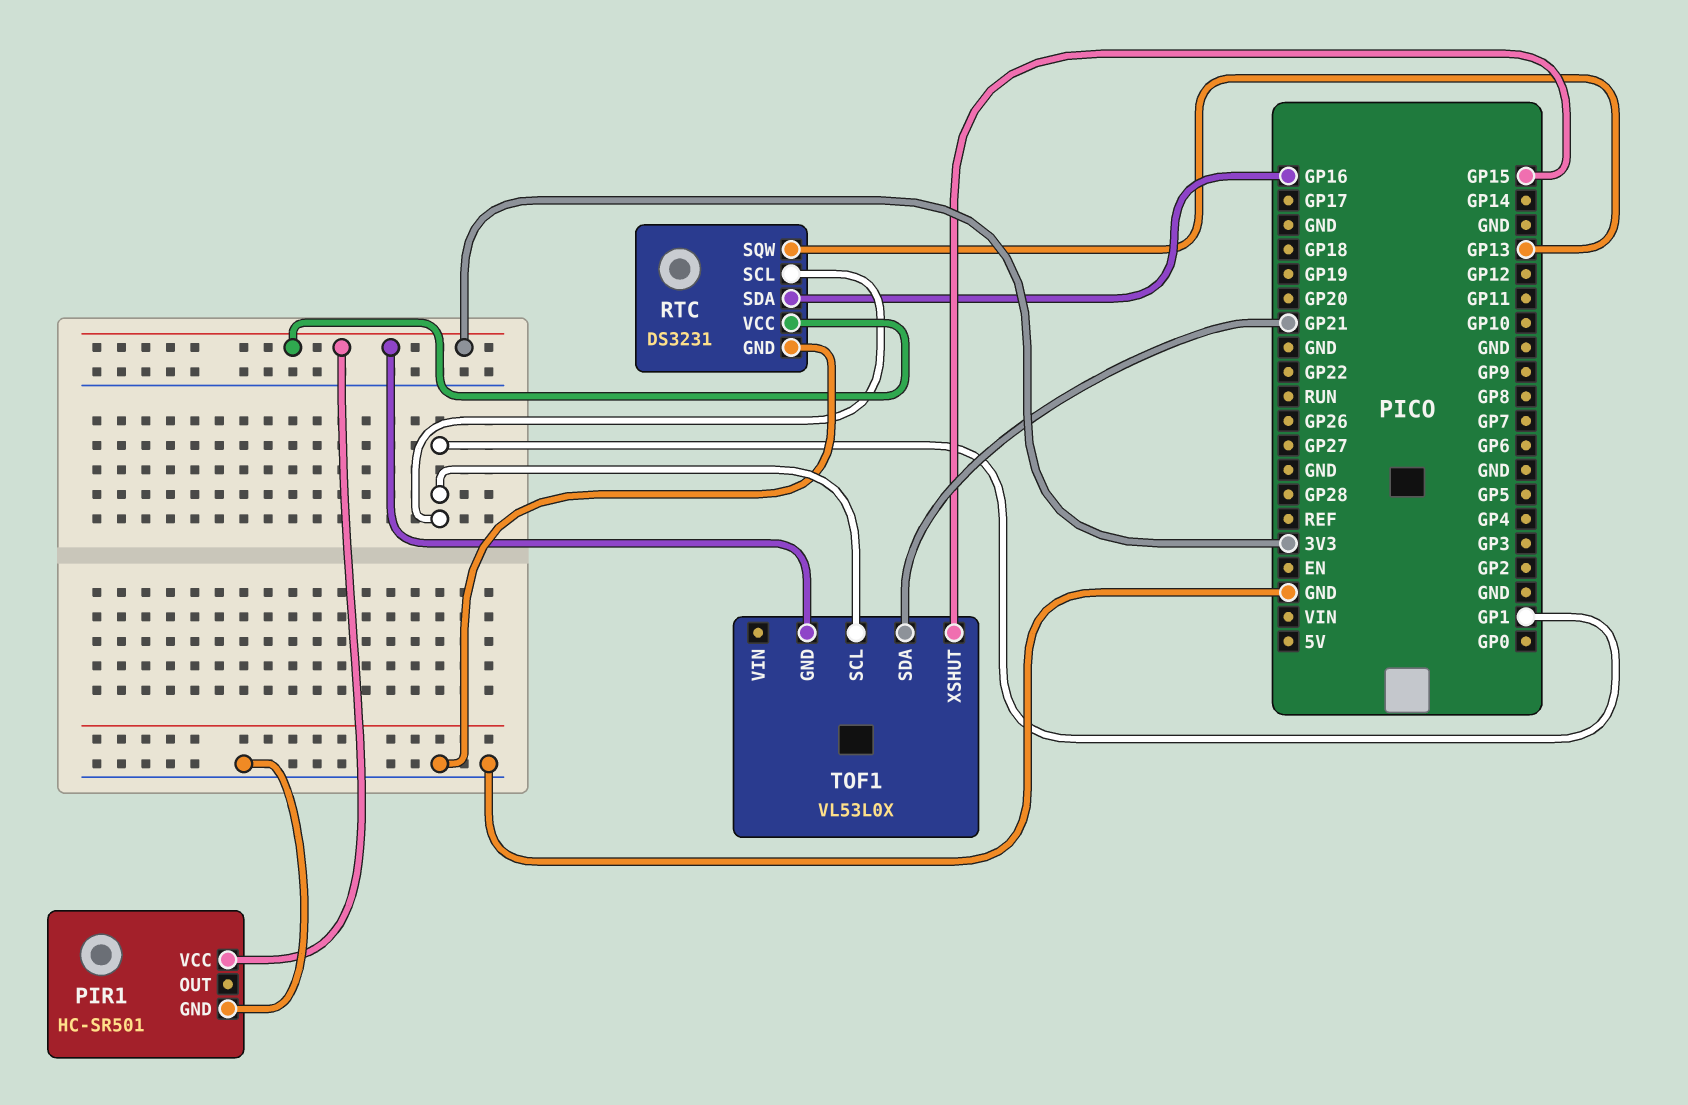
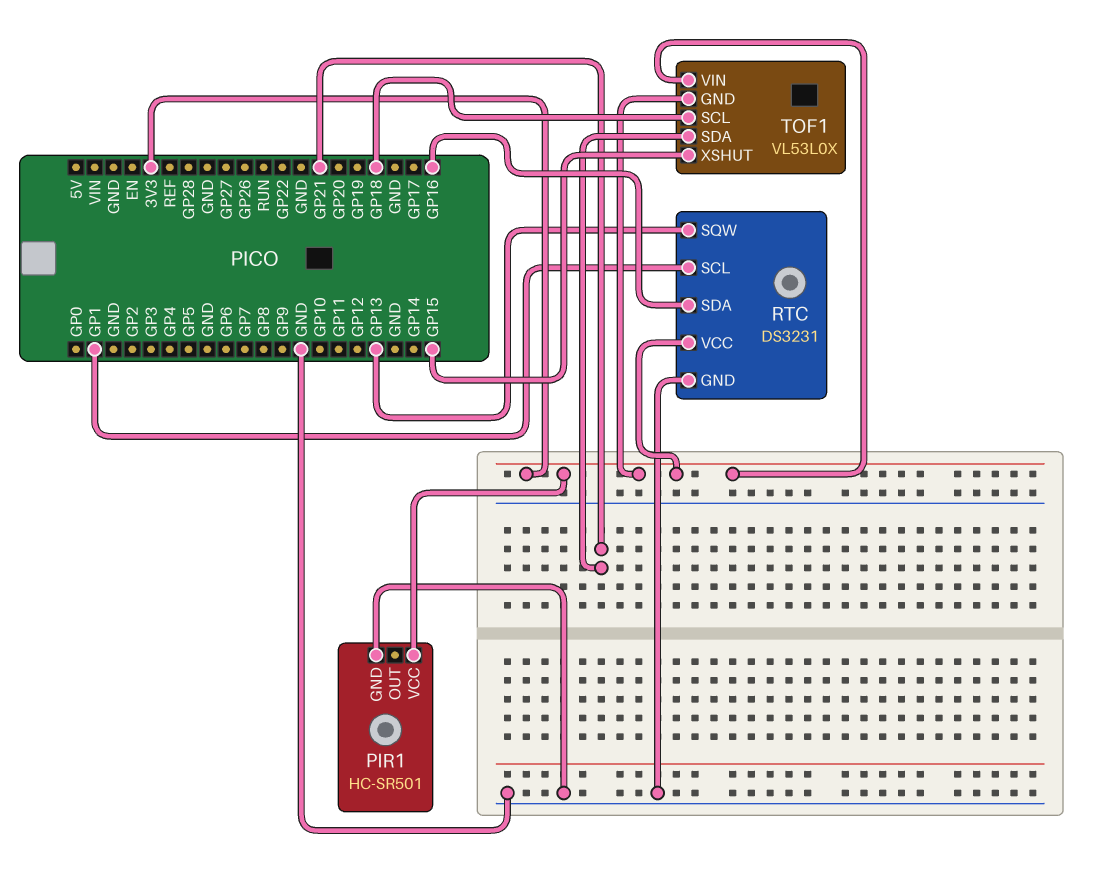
TOF1 pin SCL: GP1 -> GP18
TOF1 pin VIN: none -> 3V3

